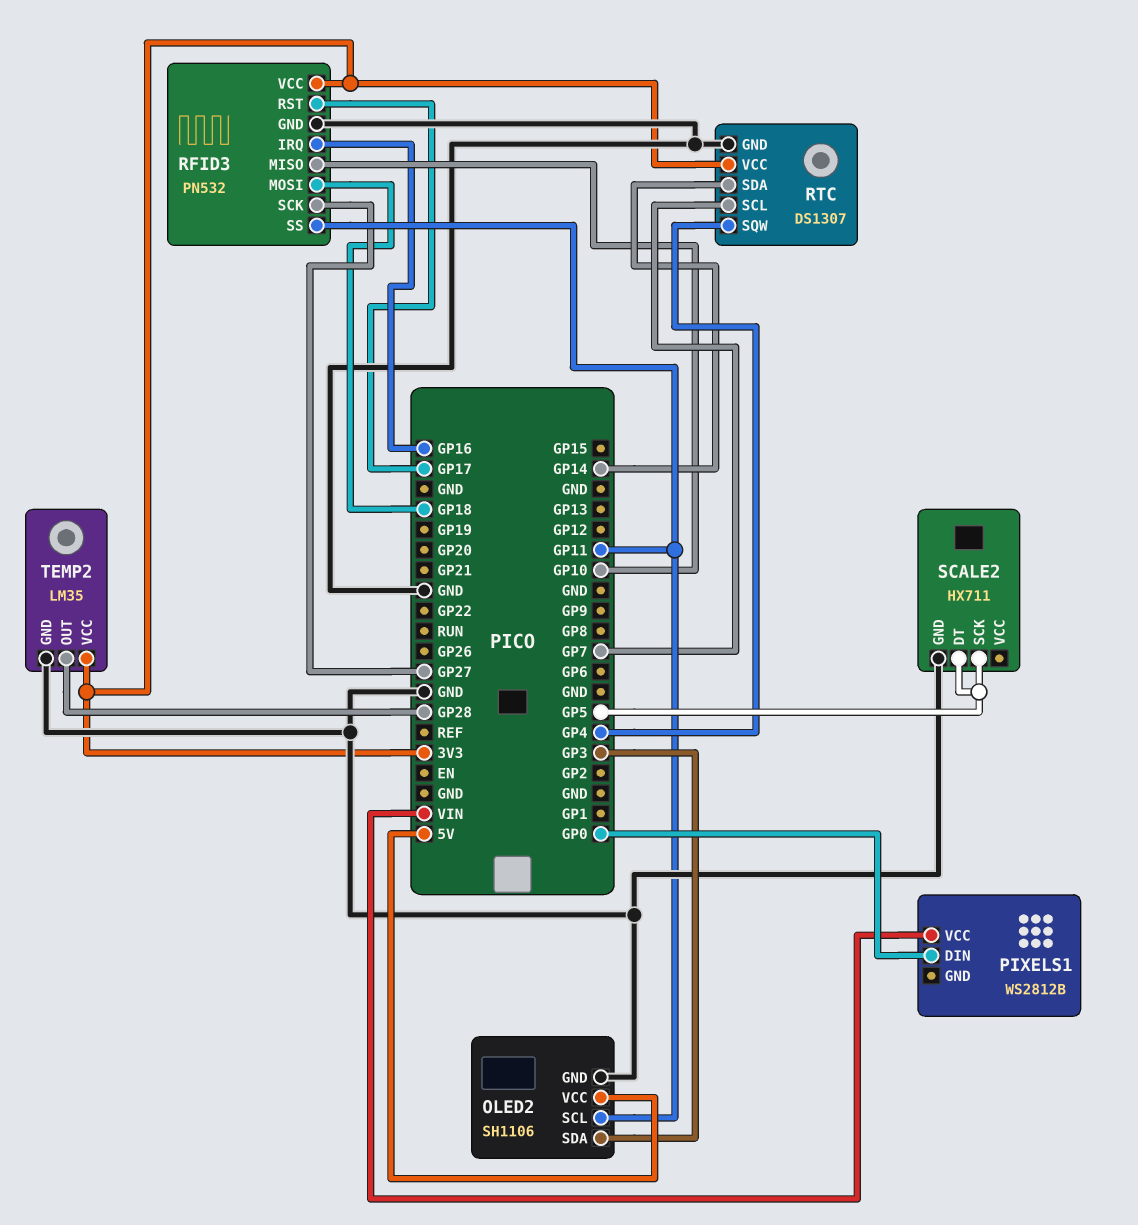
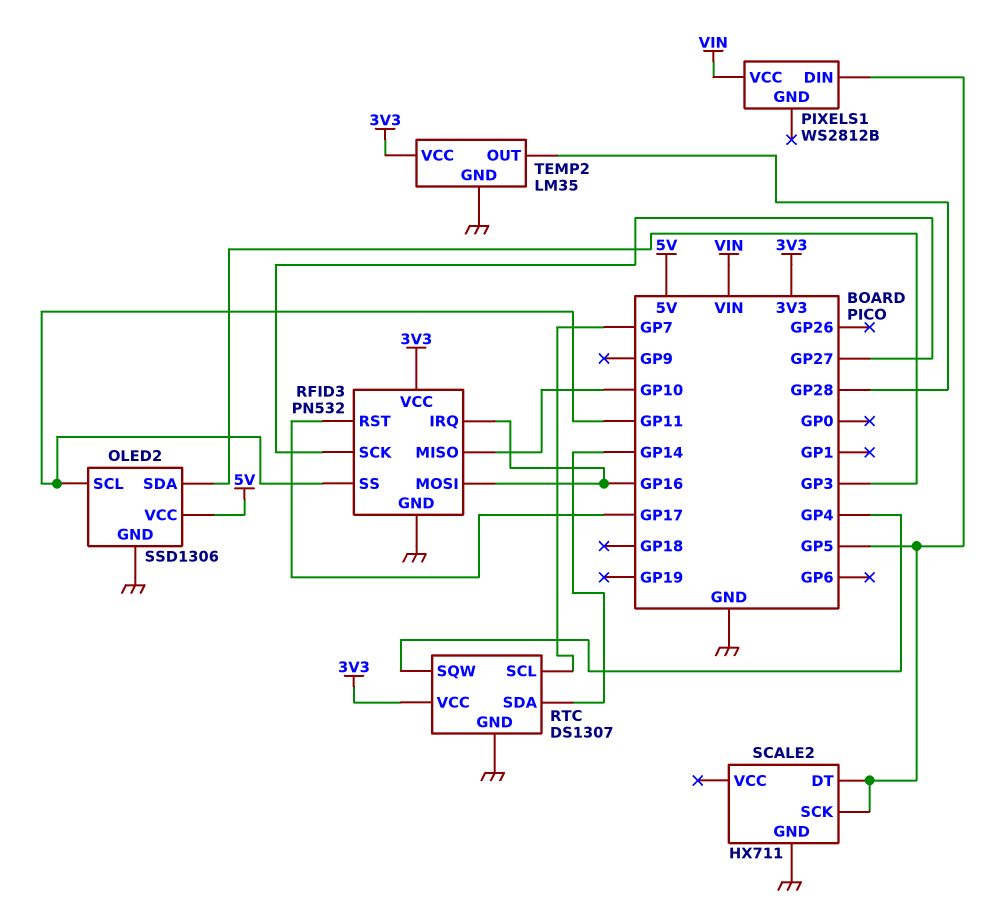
OLED2: SH1106 -> SSD1306
PIXELS1 pin DIN: GP0 -> GP5
RFID3 pin MOSI: GP18 -> GP16

